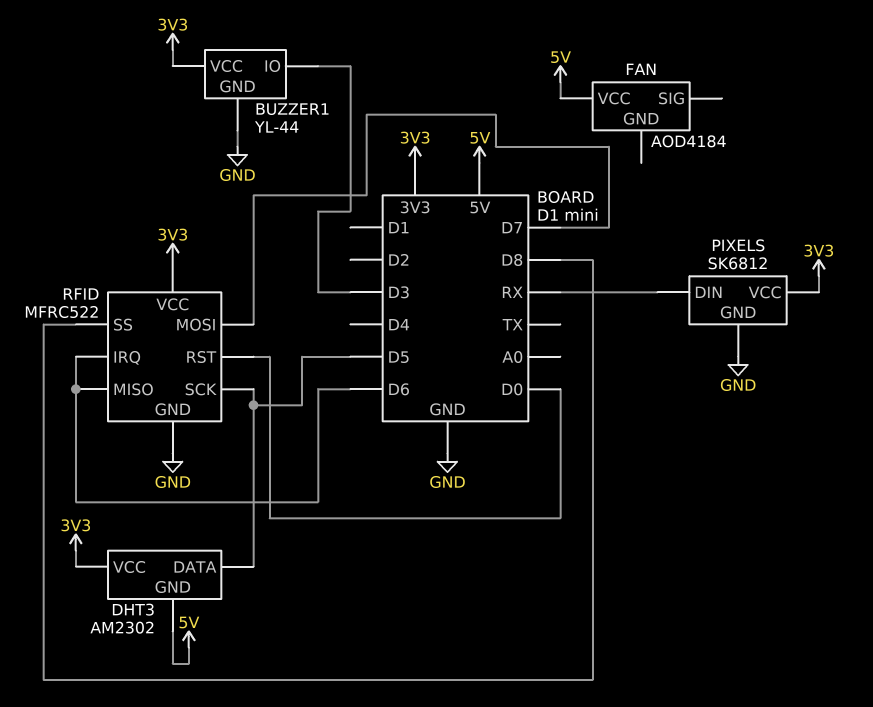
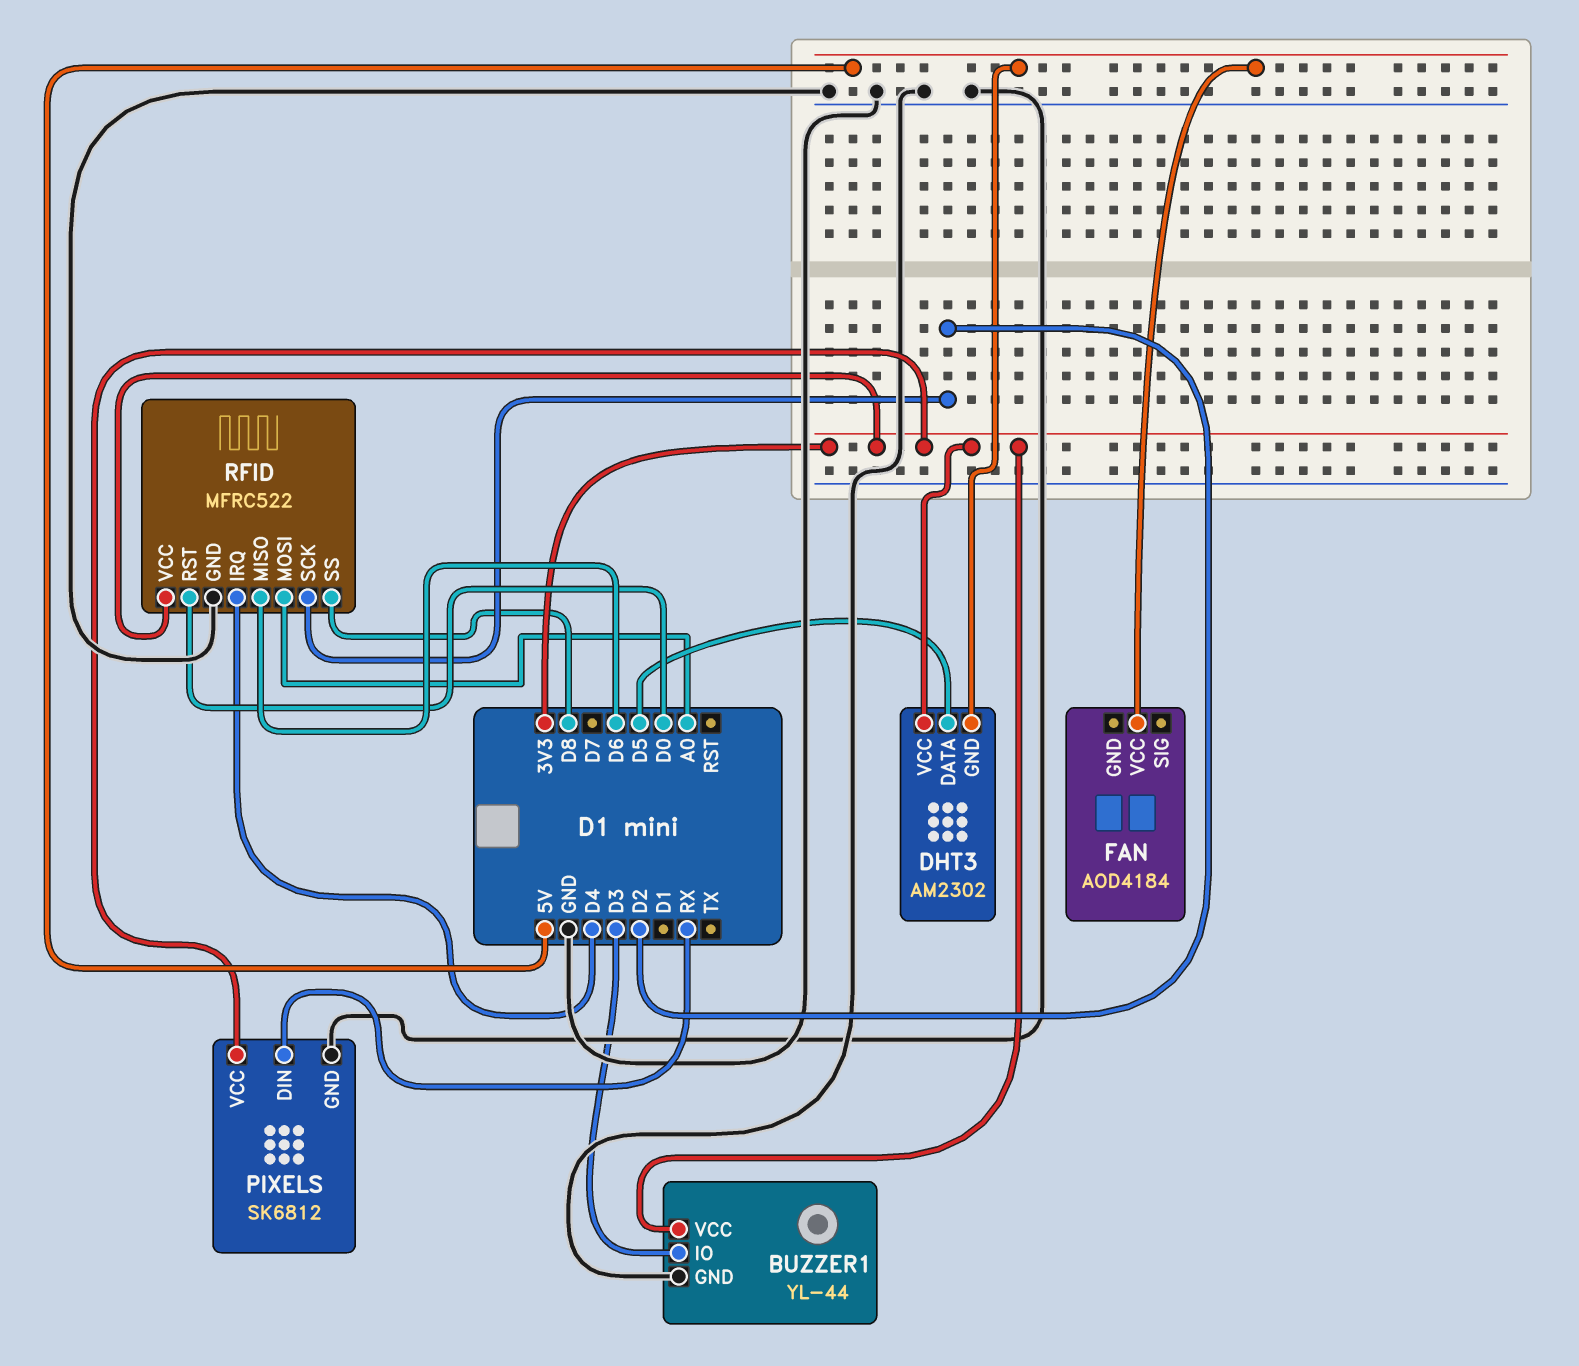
RFID pin IRQ: D6 -> D4
RFID pin MOSI: D7 -> A0
RFID pin SCK: D5 -> D2

